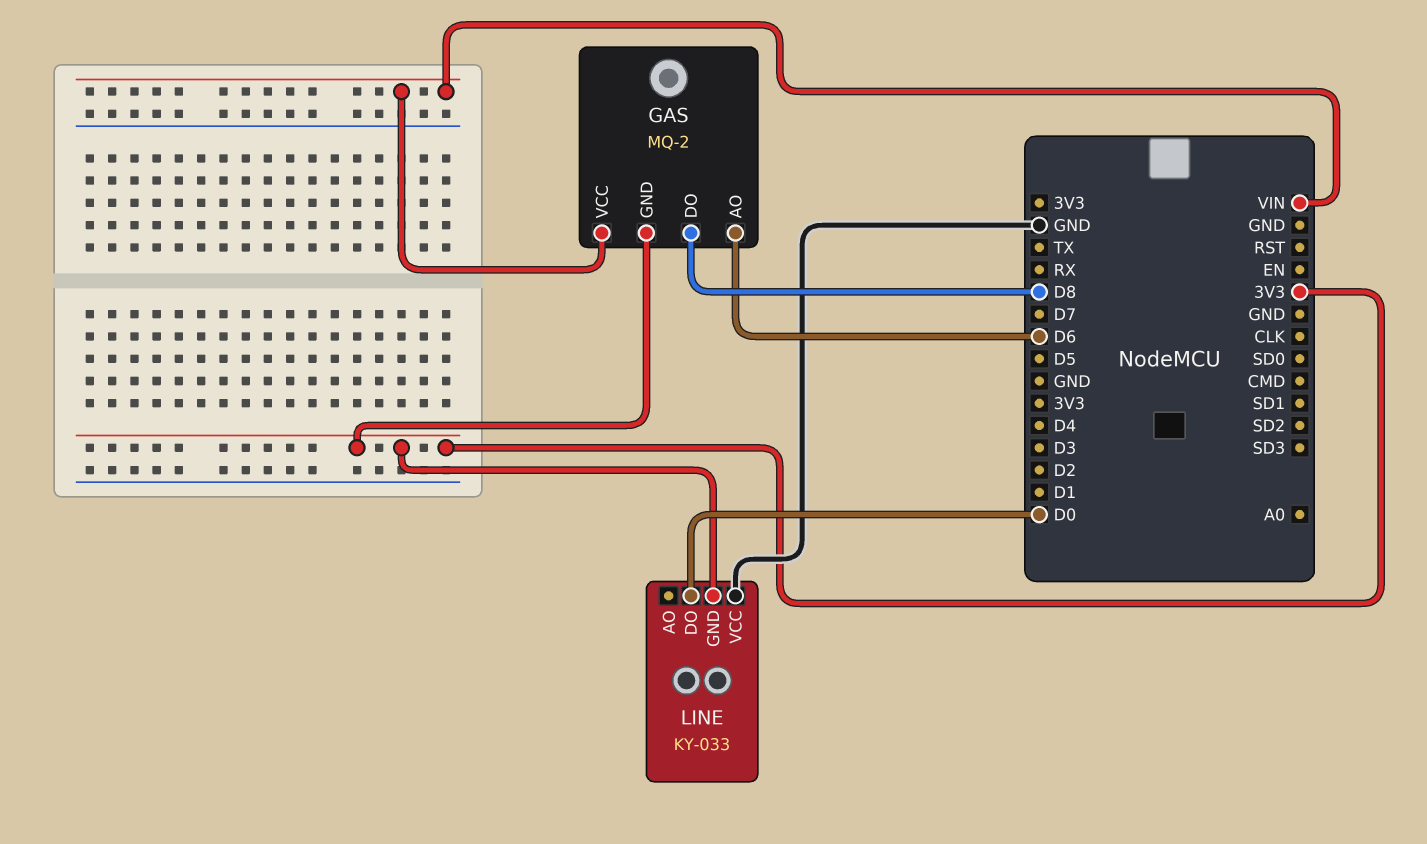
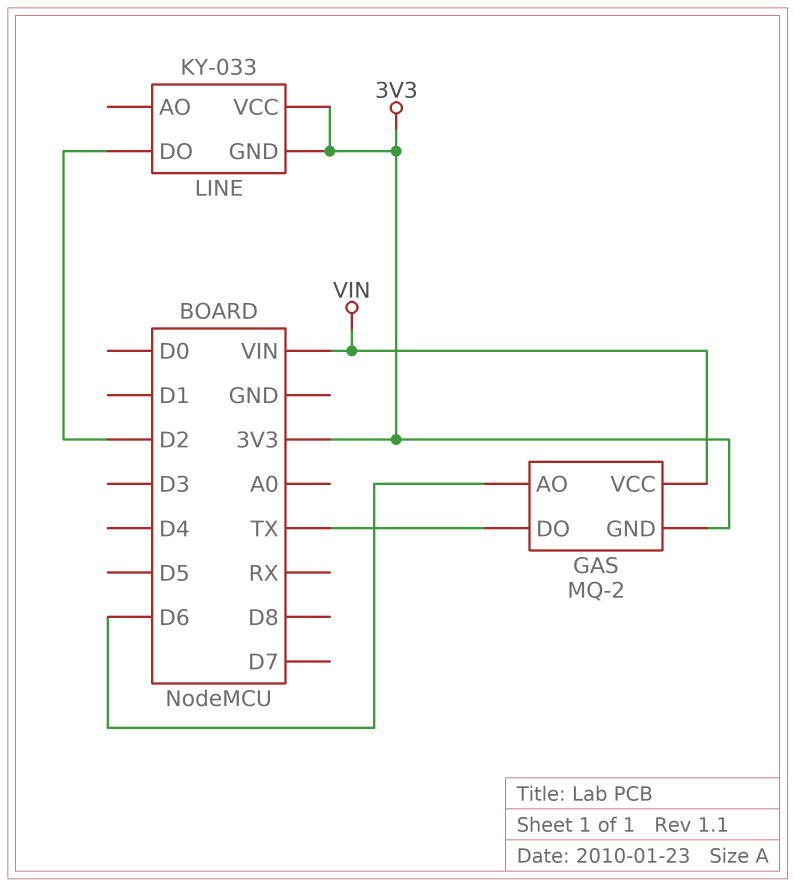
GAS pin DO: D8 -> TX
LINE pin DO: D0 -> D2
LINE pin VCC: GND -> 3V3

